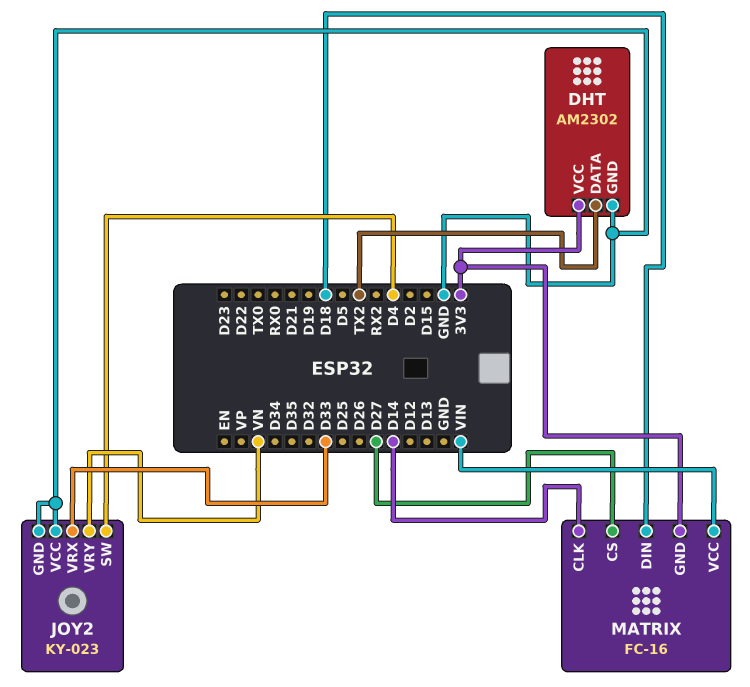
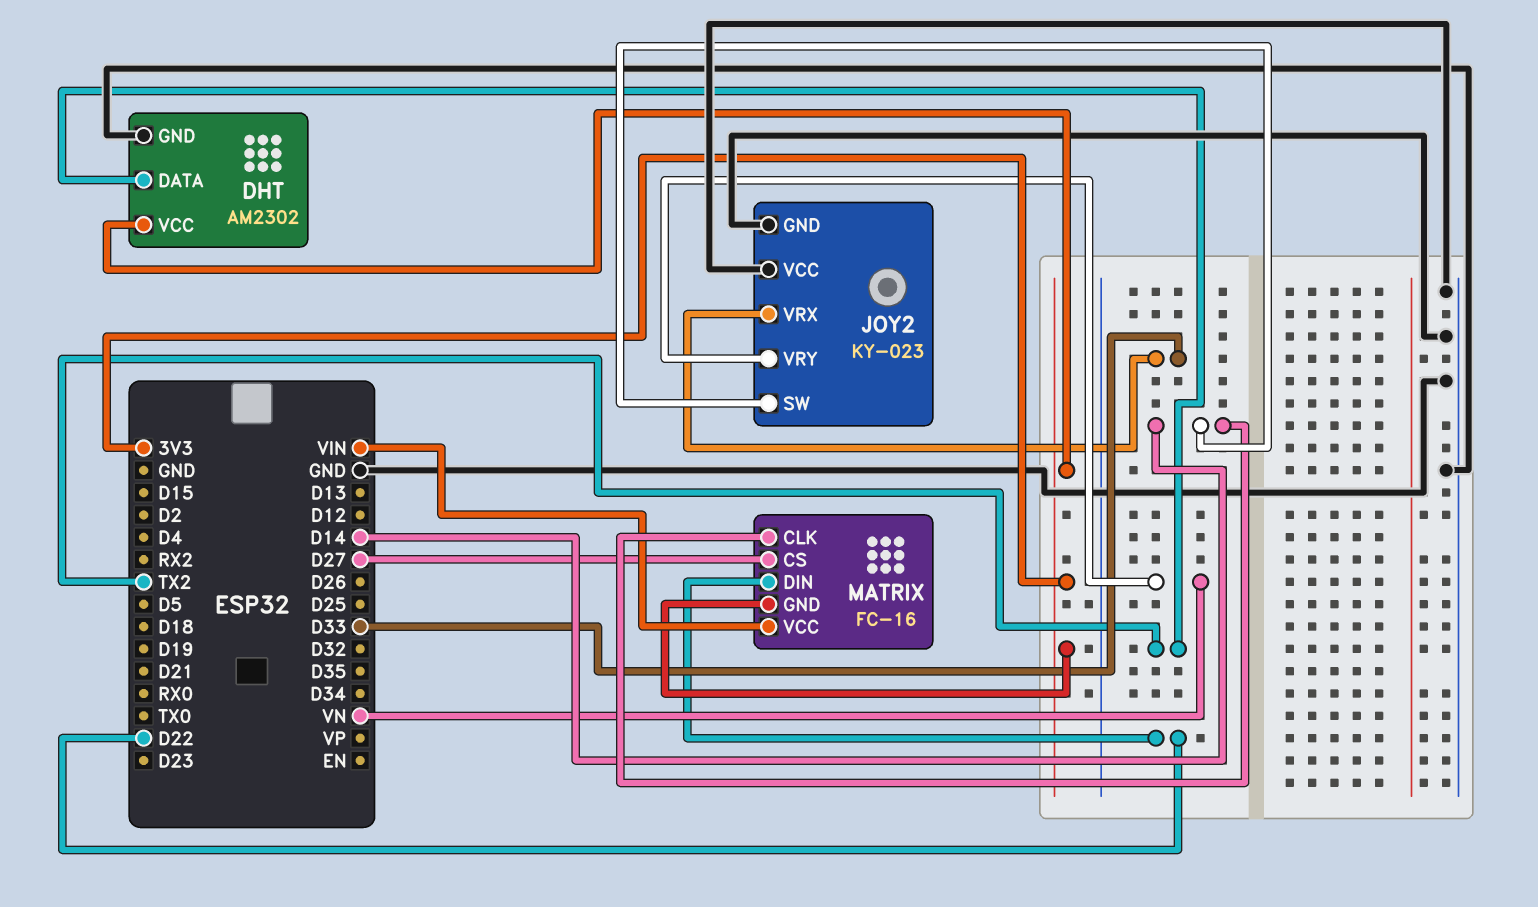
JOY2 pin SW: D4 -> D14
MATRIX pin DIN: D18 -> D22

